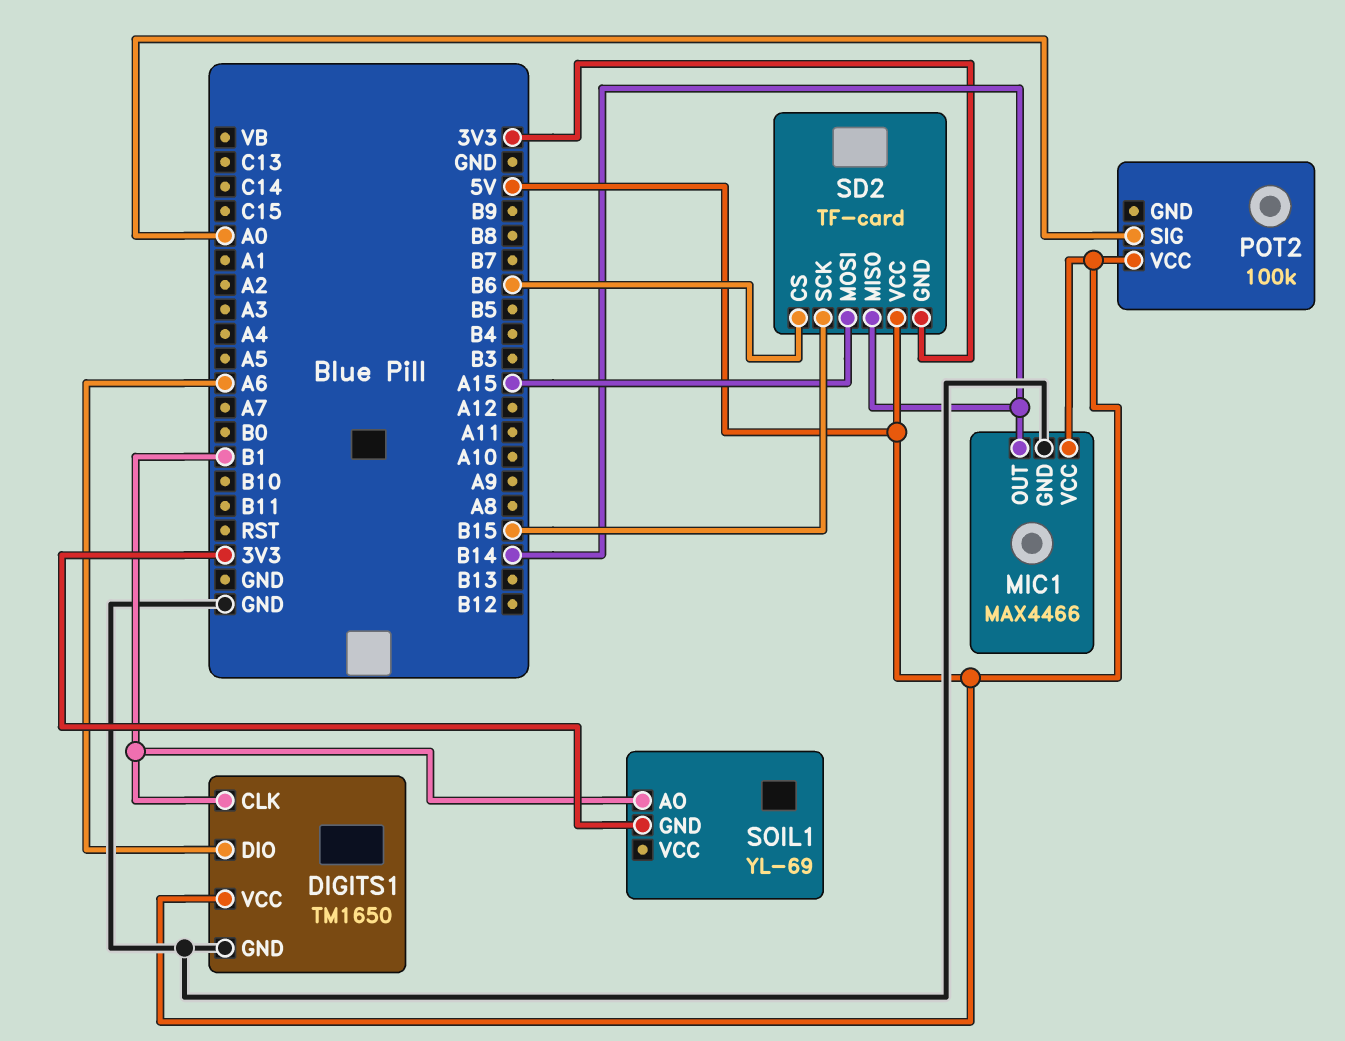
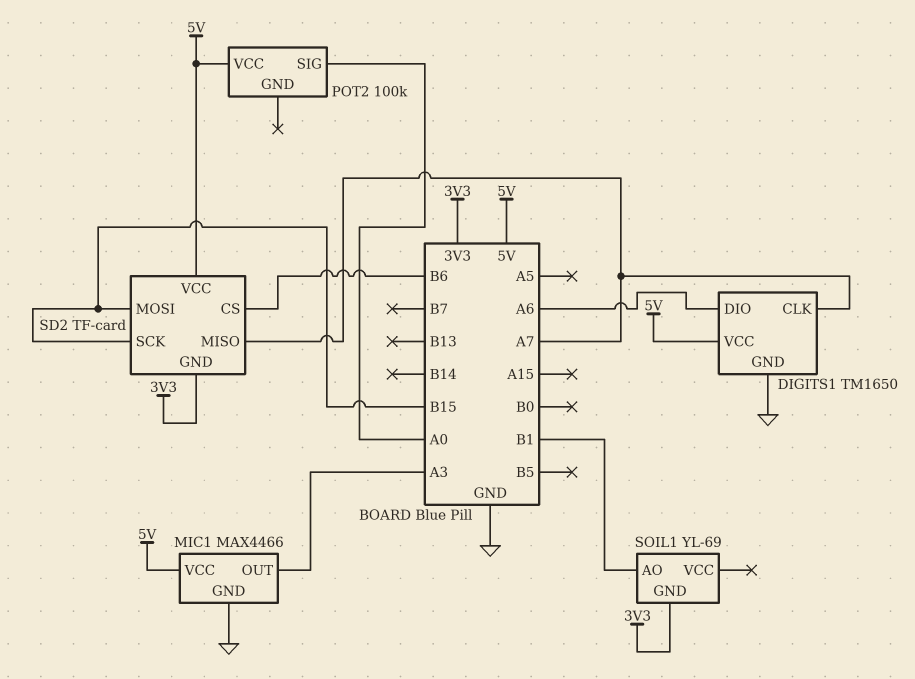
DIGITS1 pin CLK: B1 -> A7
MIC1 pin OUT: B14 -> A3
SD2 pin MISO: B14 -> A7
SD2 pin MOSI: A15 -> B15

